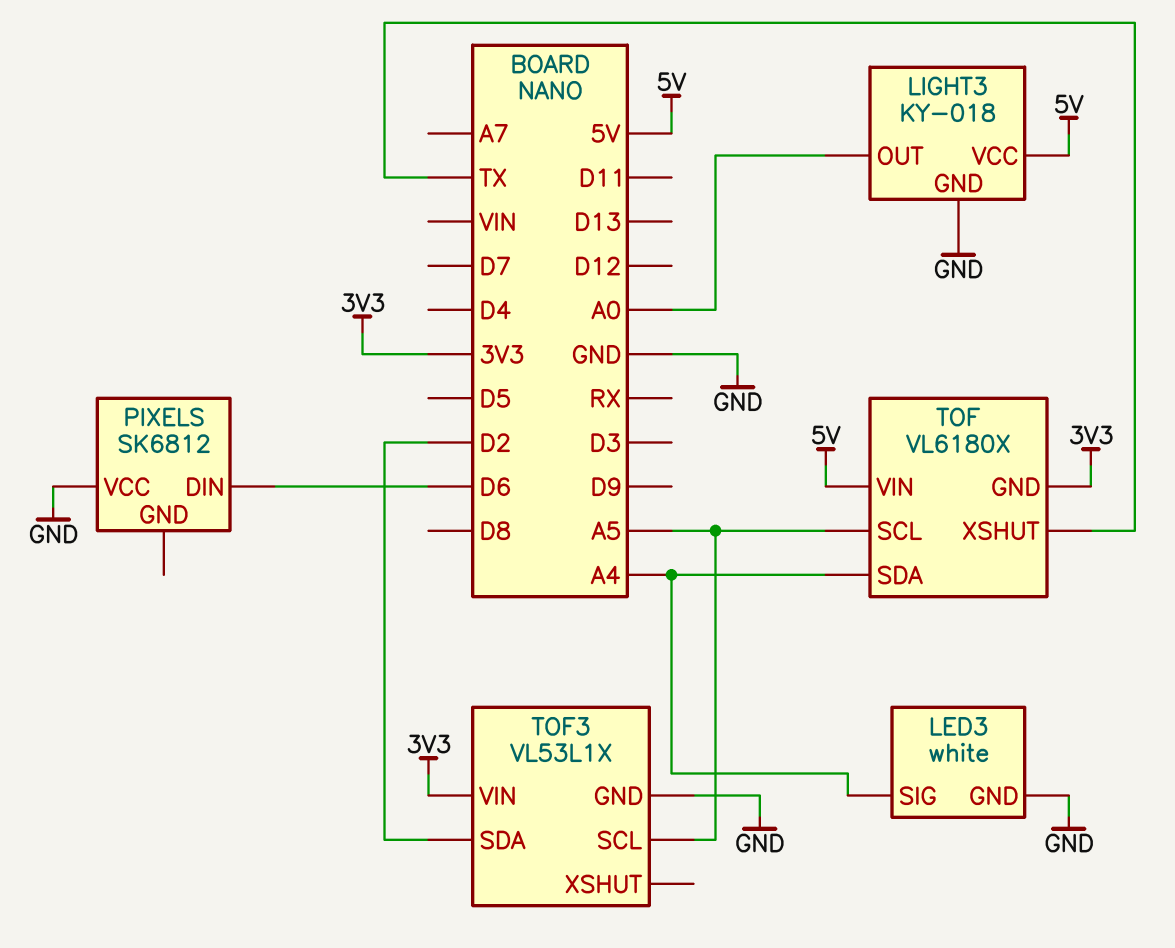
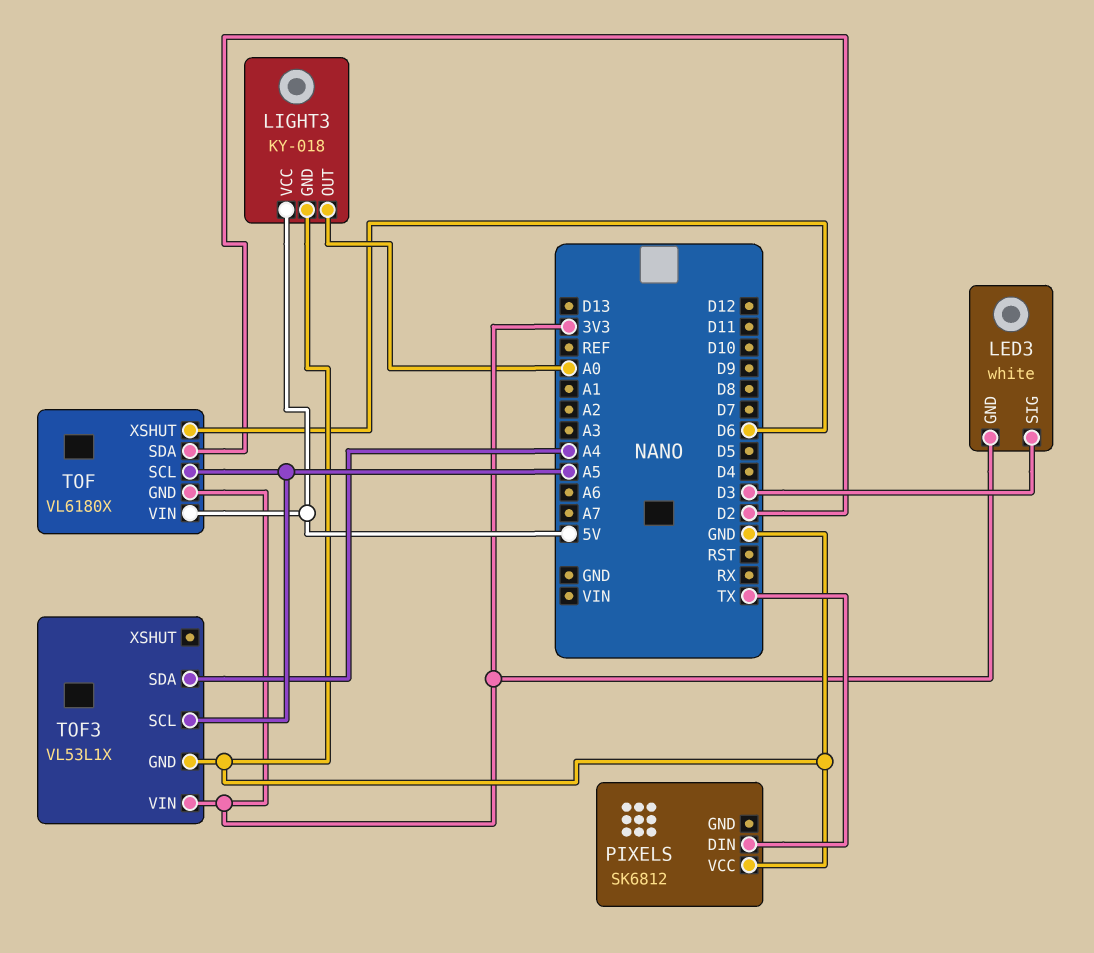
LED3 pin GND: GND -> 3V3
LED3 pin SIG: A4 -> D3
PIXELS pin DIN: D6 -> TX
TOF pin SDA: A4 -> D2
TOF pin XSHUT: TX -> D6
TOF3 pin SDA: D2 -> A4

